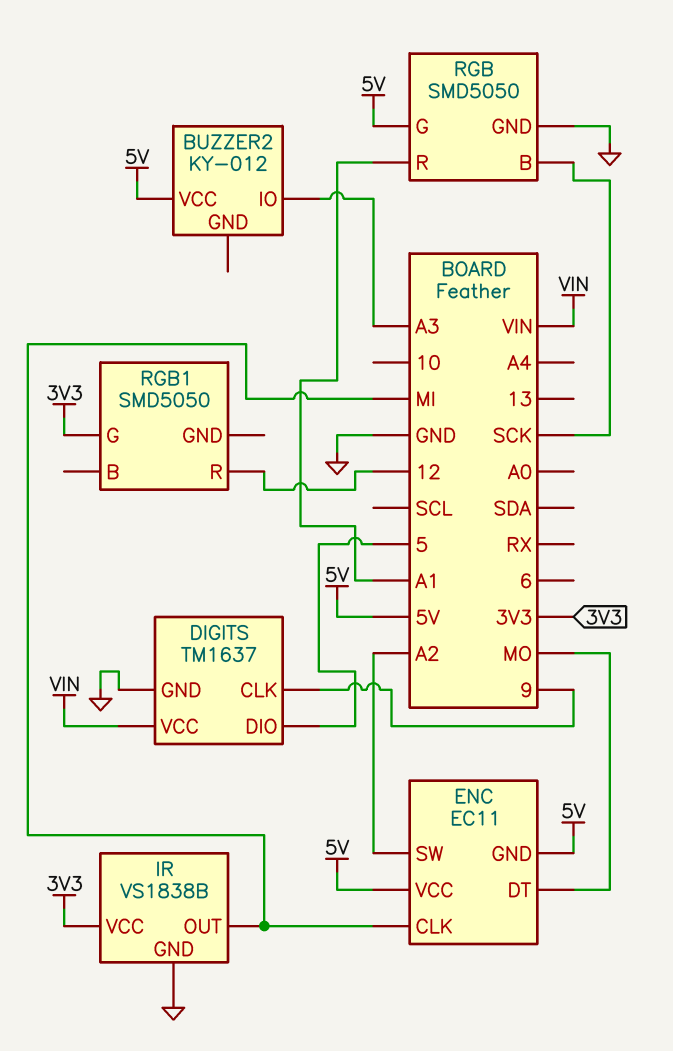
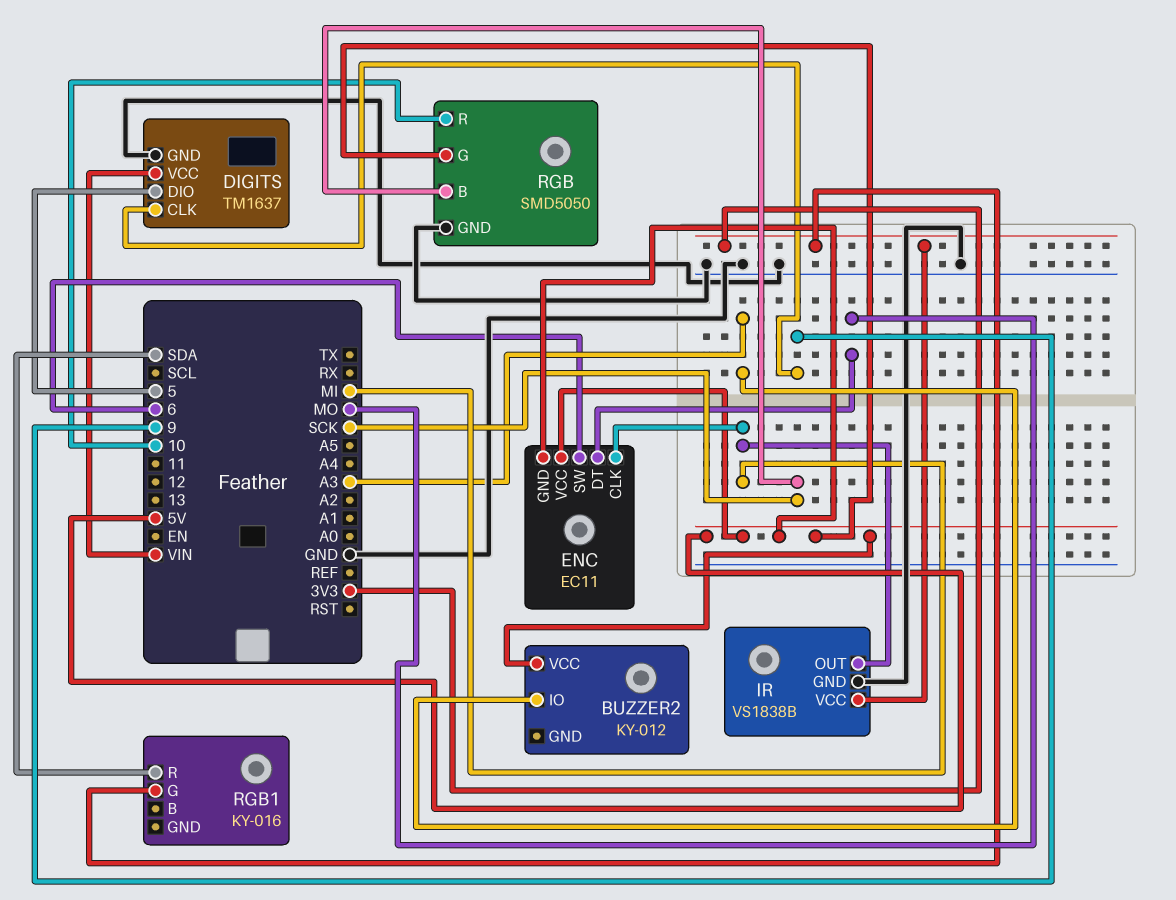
ENC pin SW: A2 -> 6
RGB pin R: A1 -> 10
RGB1: SMD5050 -> KY-016
RGB1 pin R: 12 -> SDA

